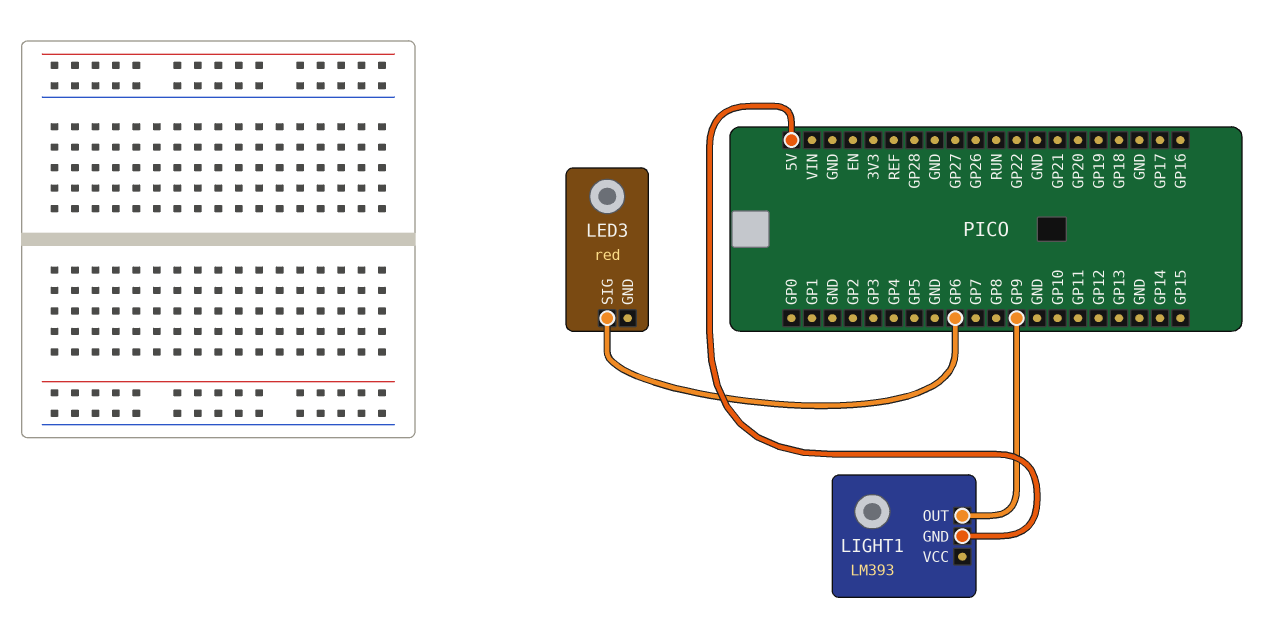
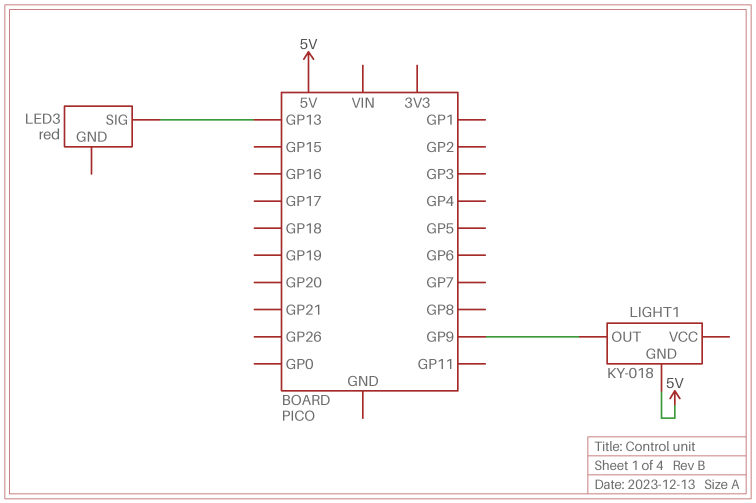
LED3 pin SIG: GP6 -> GP13
LIGHT1: LM393 -> KY-018

